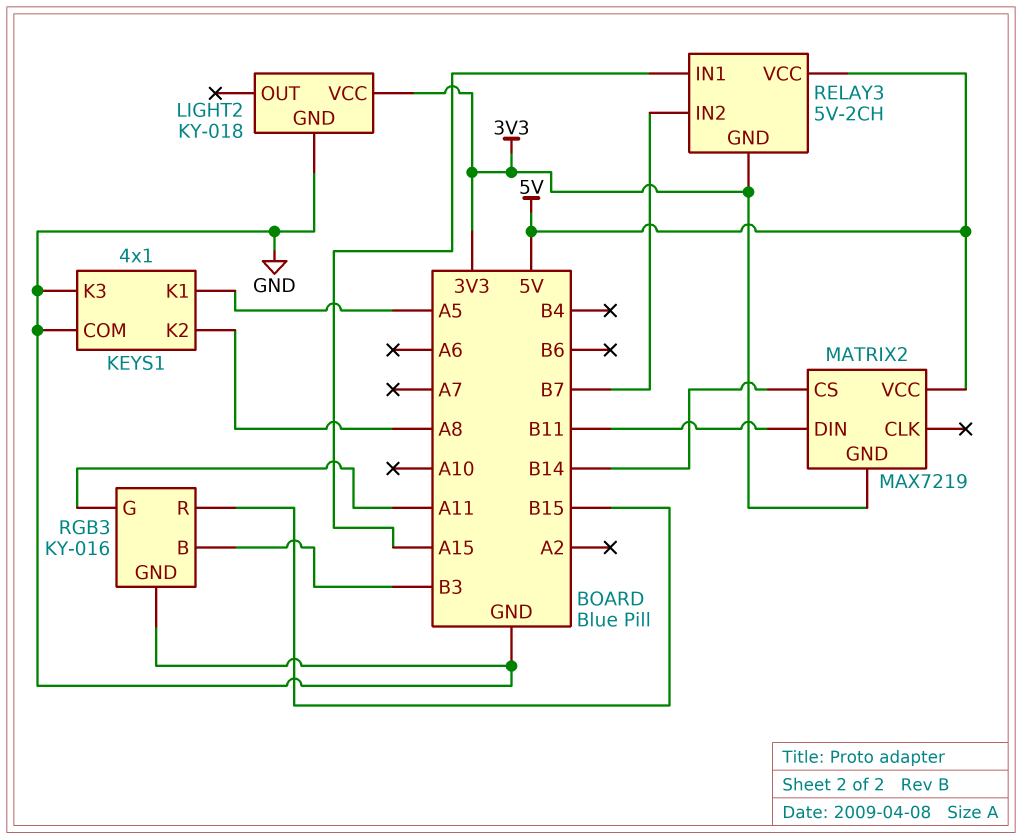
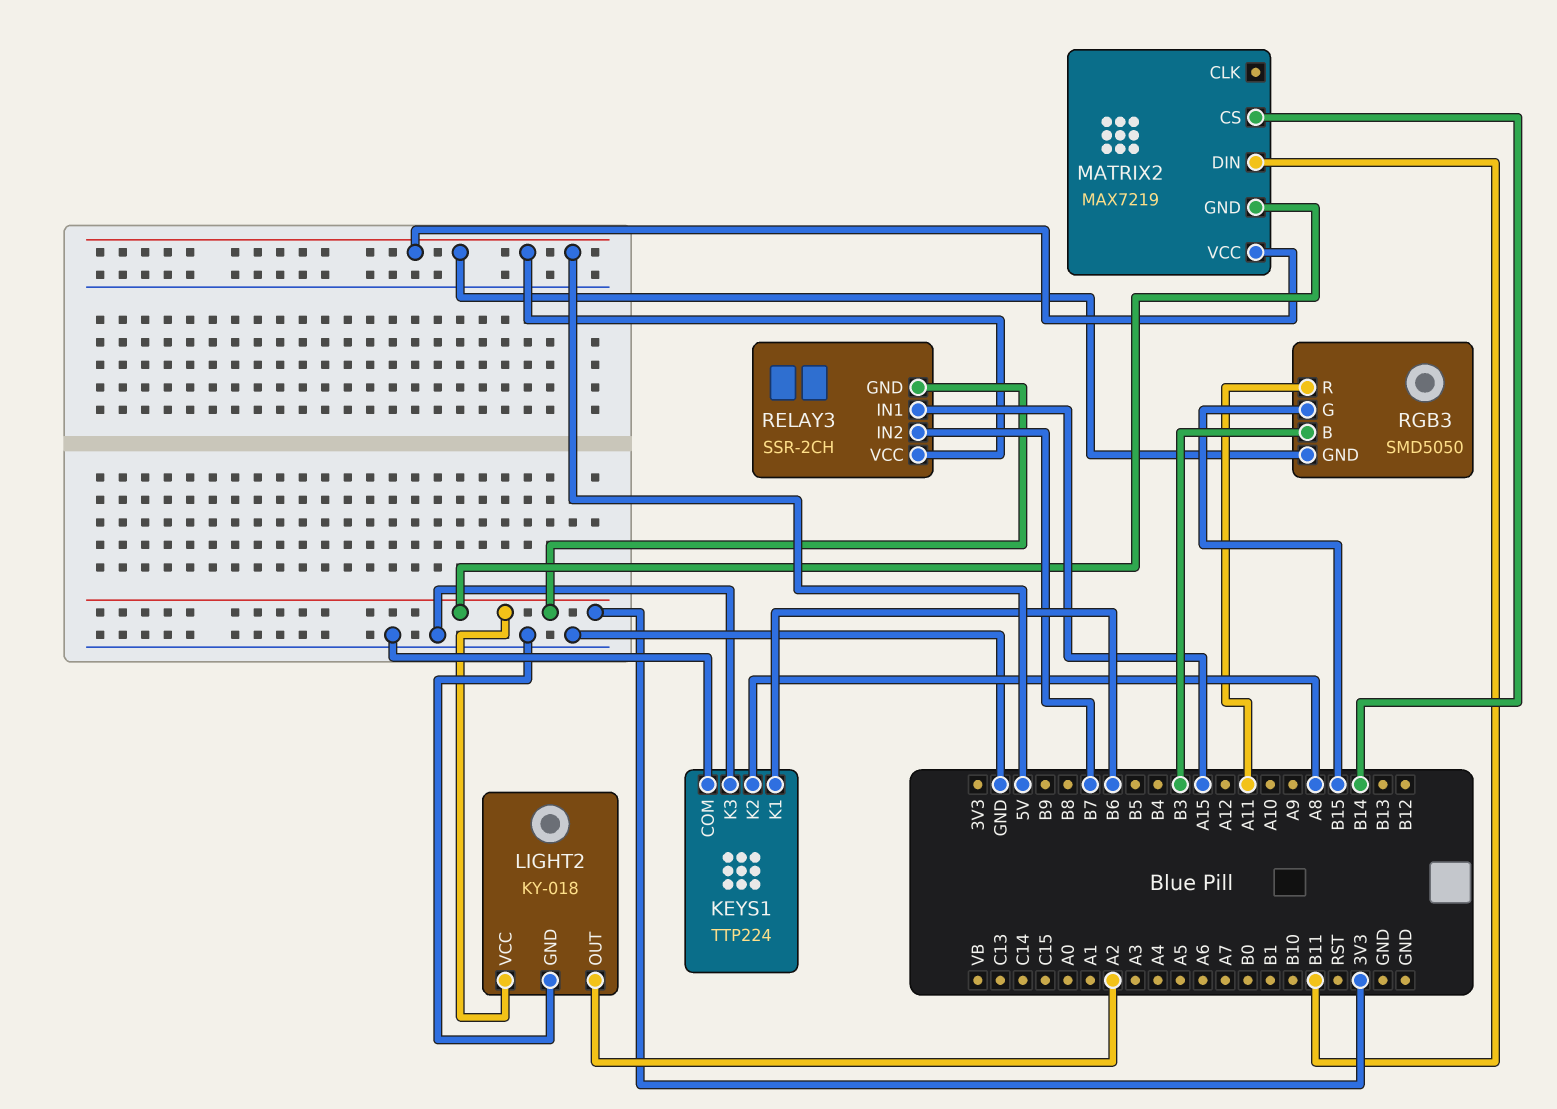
KEYS1: 4x1 -> TTP224
KEYS1 pin K1: A5 -> B6
LIGHT2 pin OUT: none -> A2
RELAY3: 5V-2CH -> SSR-2CH
RGB3: KY-016 -> SMD5050
RGB3 pin G: A11 -> B15
RGB3 pin GND: GND -> 5V
RGB3 pin R: B15 -> A11

